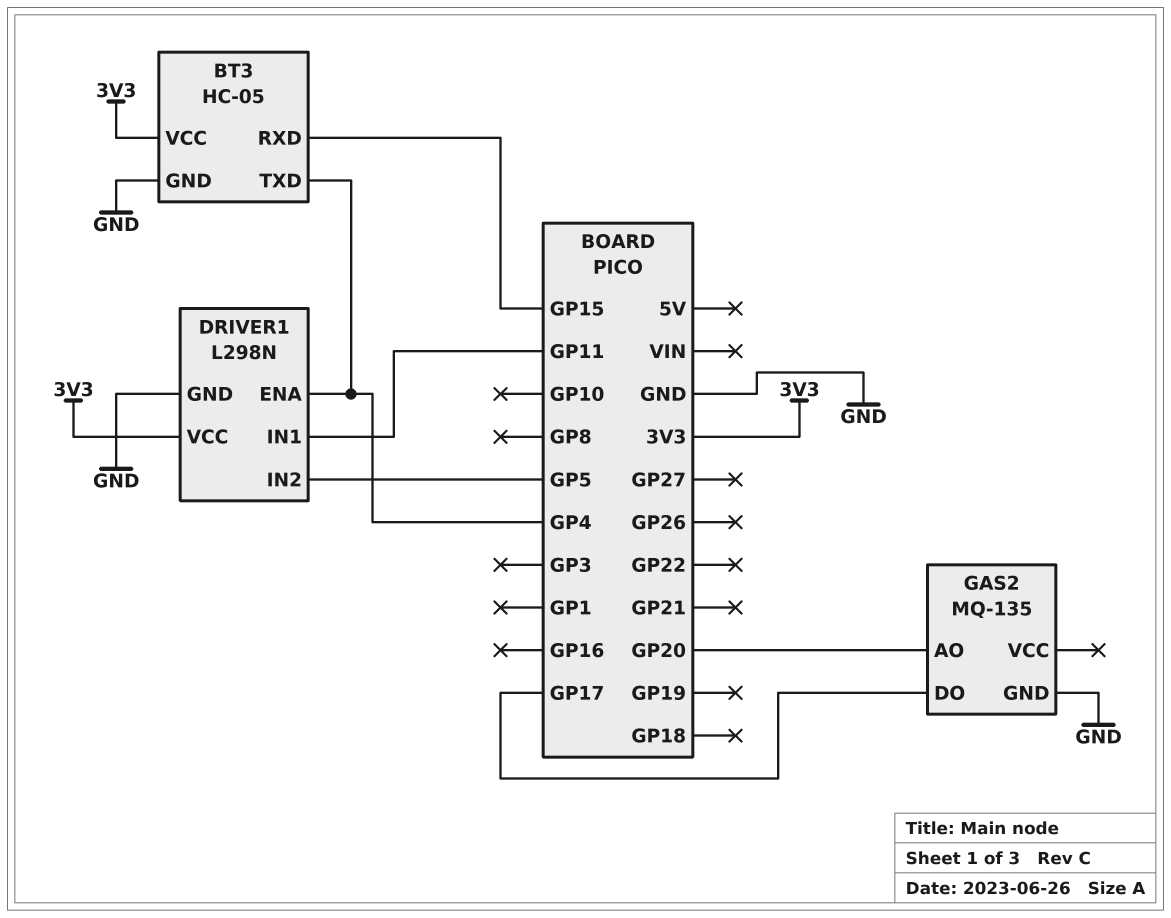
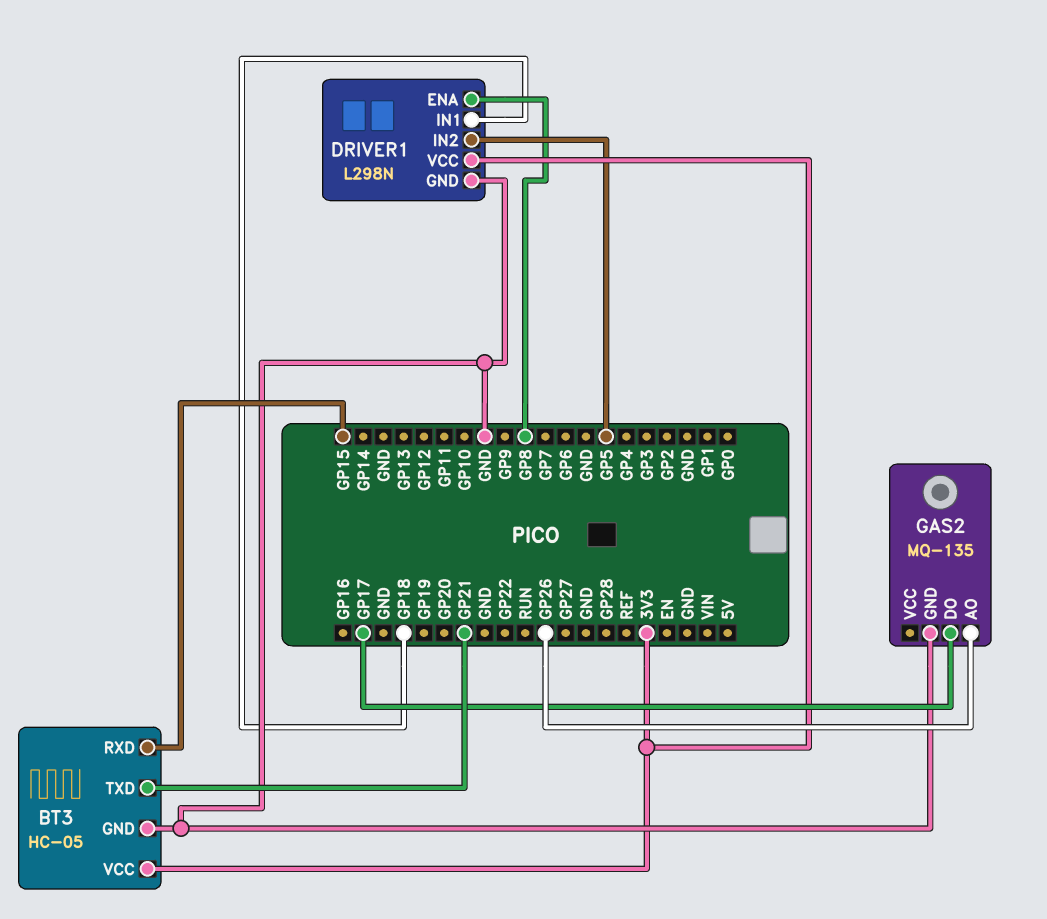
BT3 pin TXD: GP4 -> GP21
DRIVER1 pin ENA: GP4 -> GP8
DRIVER1 pin IN1: GP11 -> GP18
GAS2 pin AO: GP20 -> GP26

